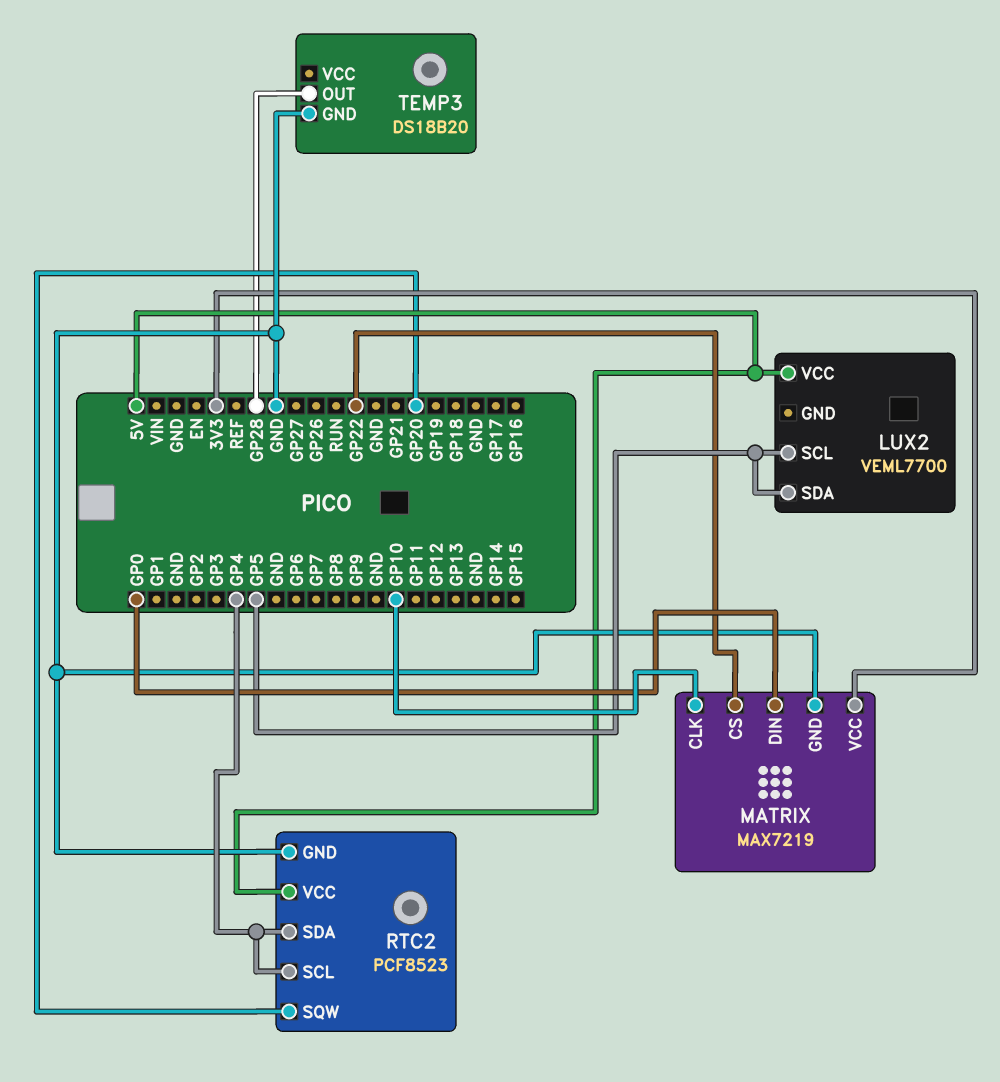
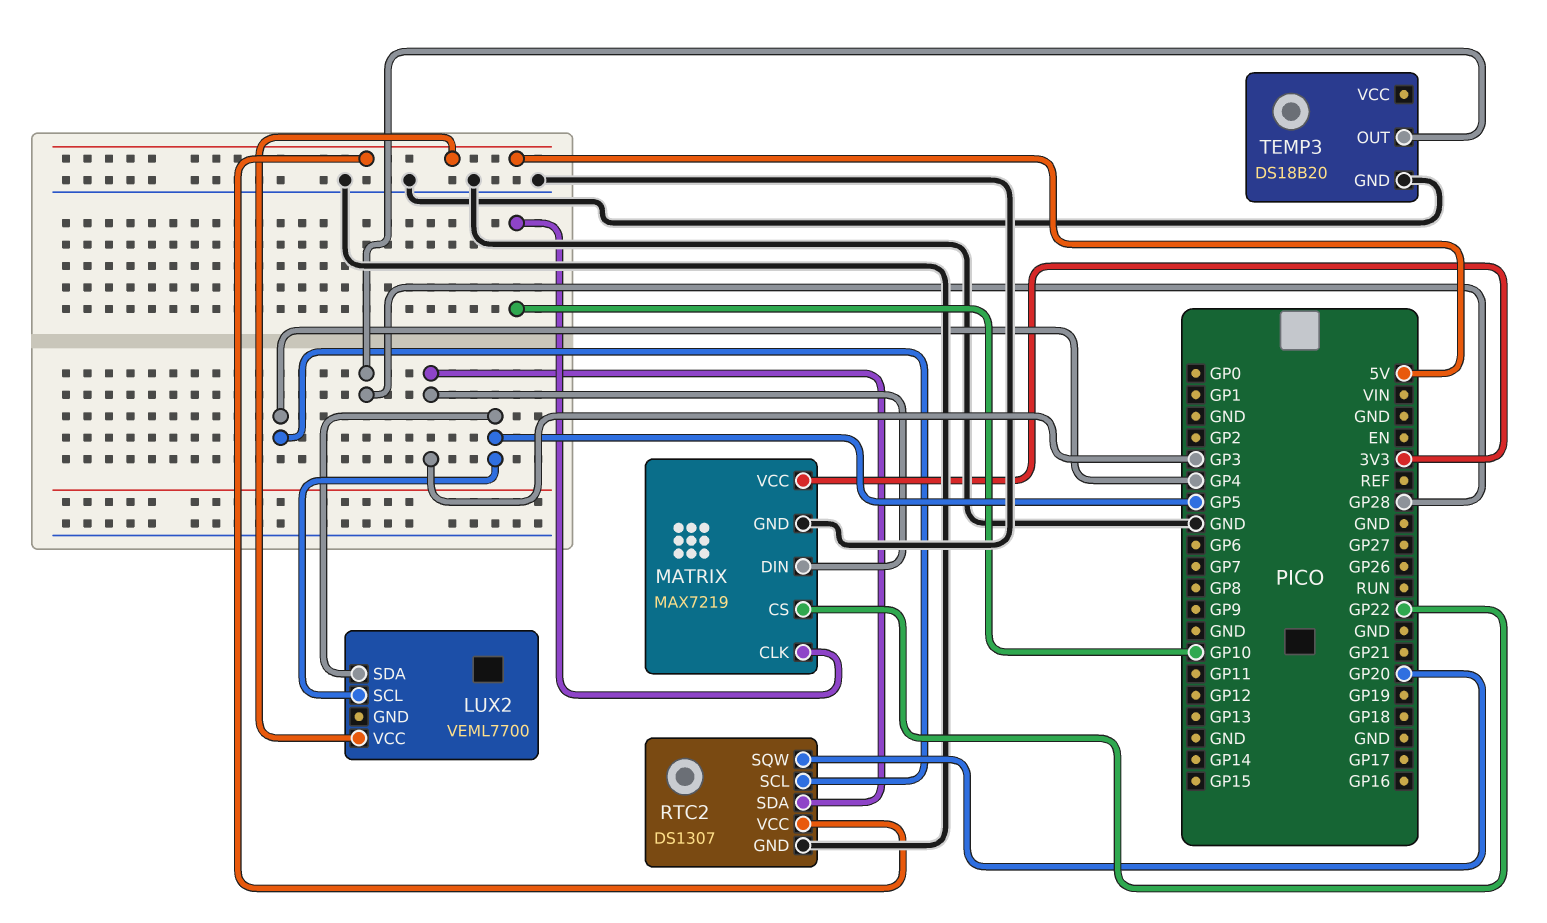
MATRIX pin DIN: GP0 -> GP3
RTC2: PCF8523 -> DS1307
RTC2 pin SDA: GP4 -> GP3

